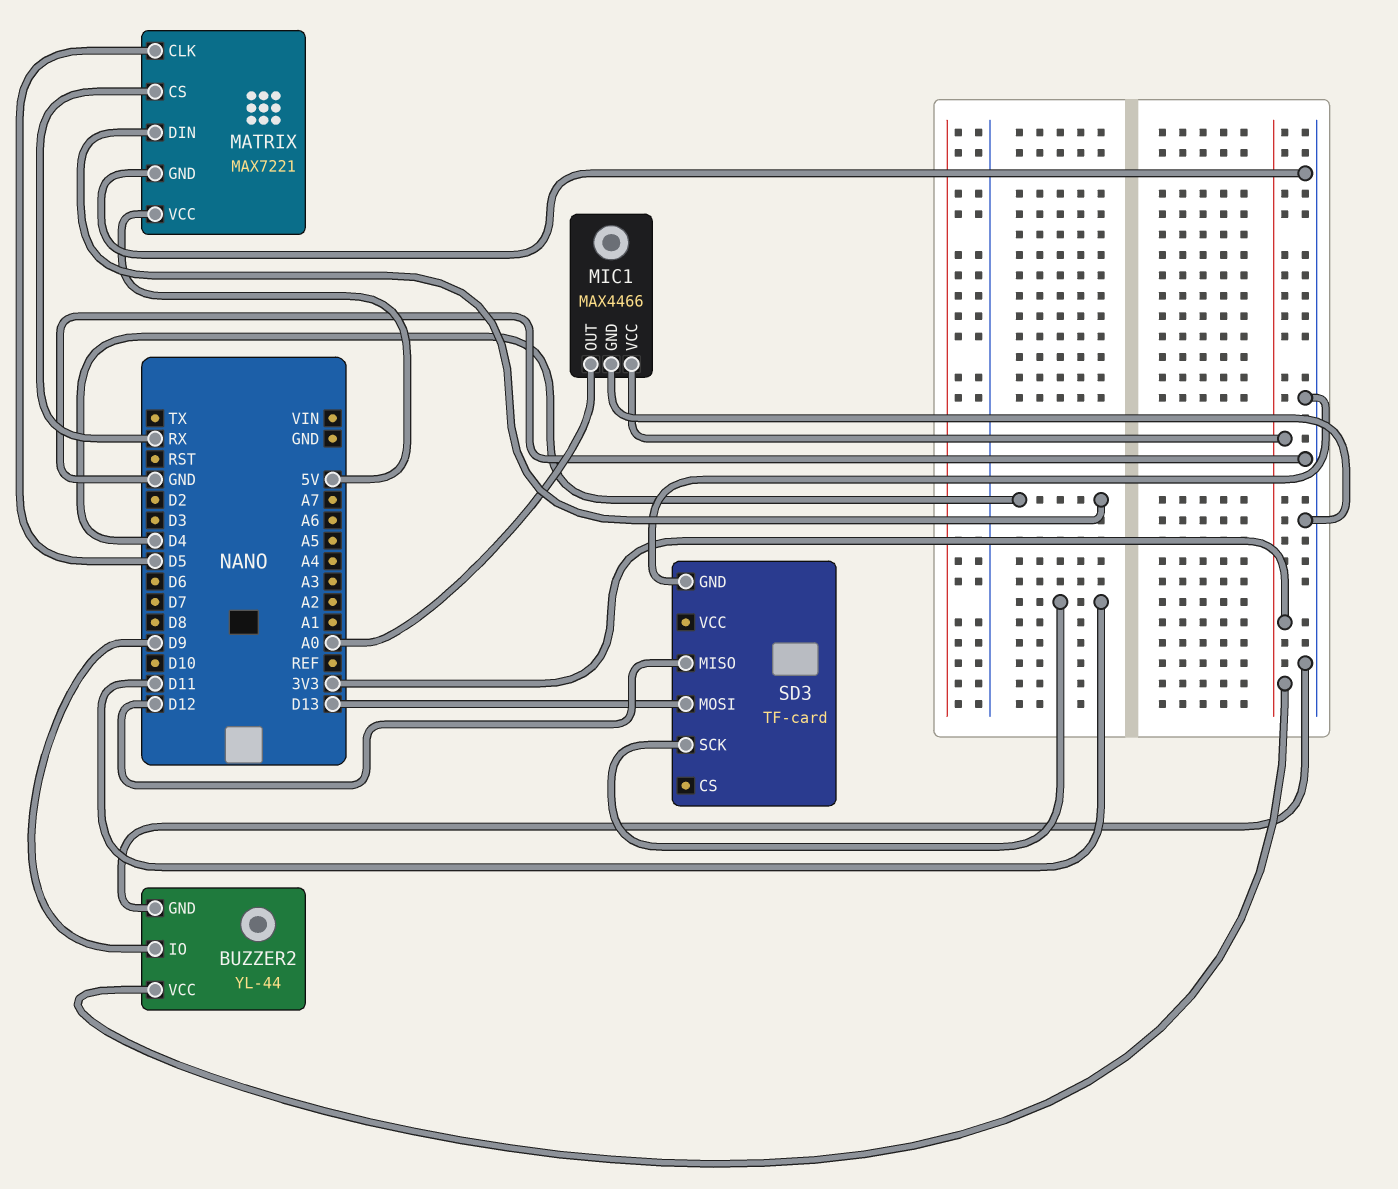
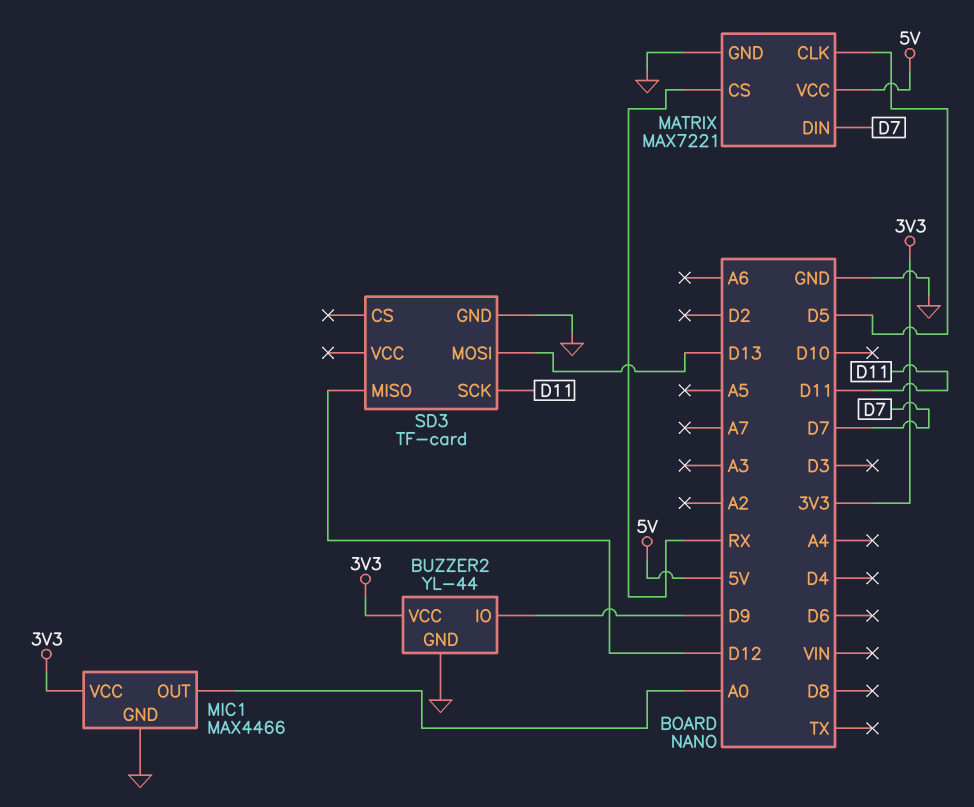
MATRIX pin DIN: D4 -> D7

